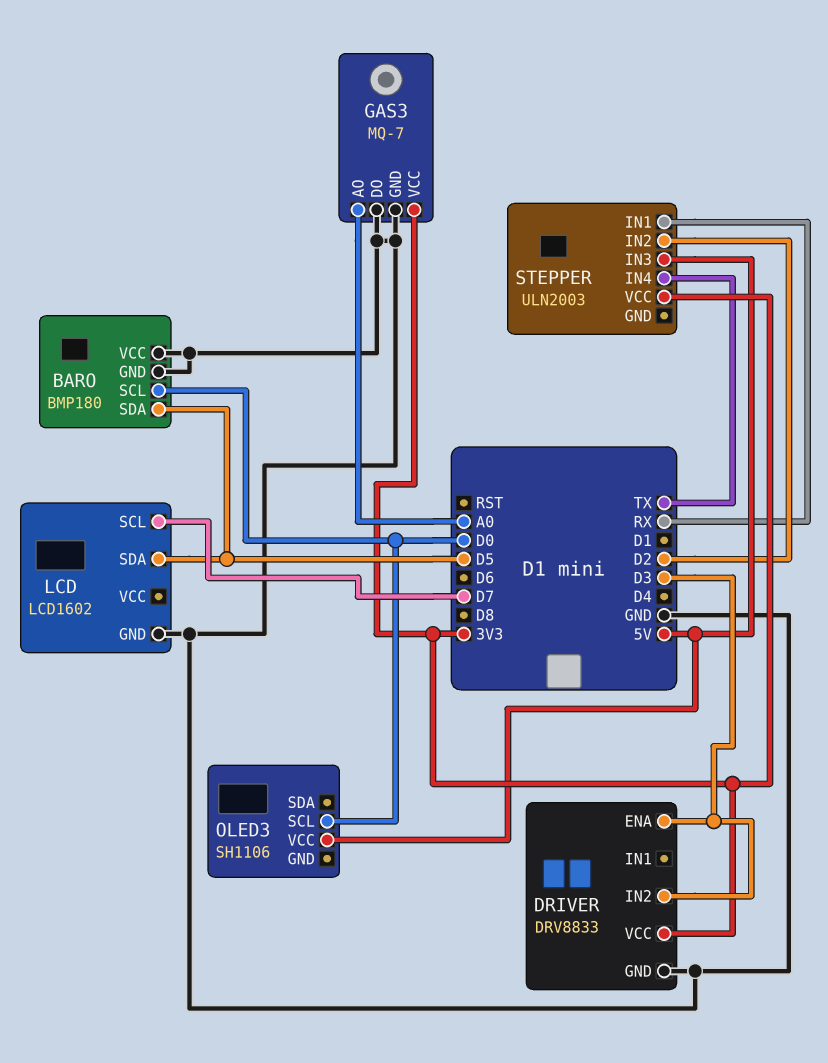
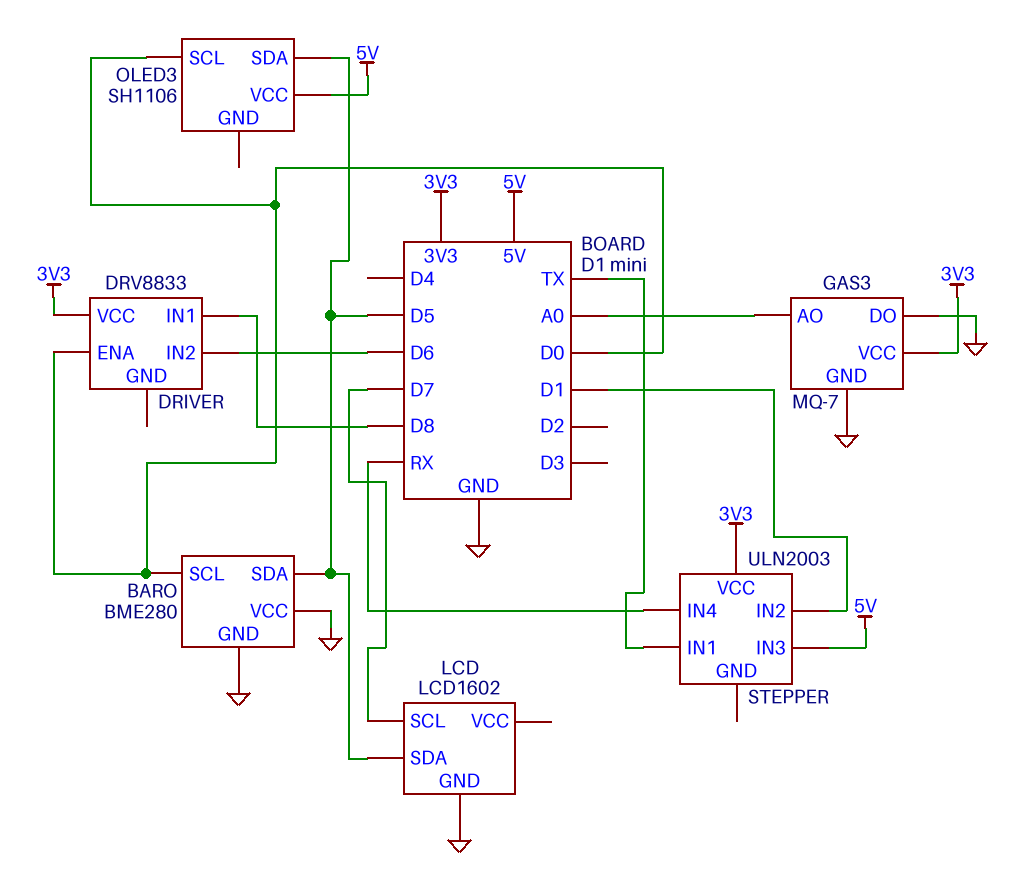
BARO: BMP180 -> BME280
DRIVER pin ENA: D3 -> D0
DRIVER pin GND: GND -> none
DRIVER pin IN1: none -> D8
DRIVER pin IN2: D3 -> D6
OLED3 pin SDA: none -> D5
STEPPER pin IN1: RX -> TX
STEPPER pin IN2: D2 -> D1
STEPPER pin IN4: TX -> RX

